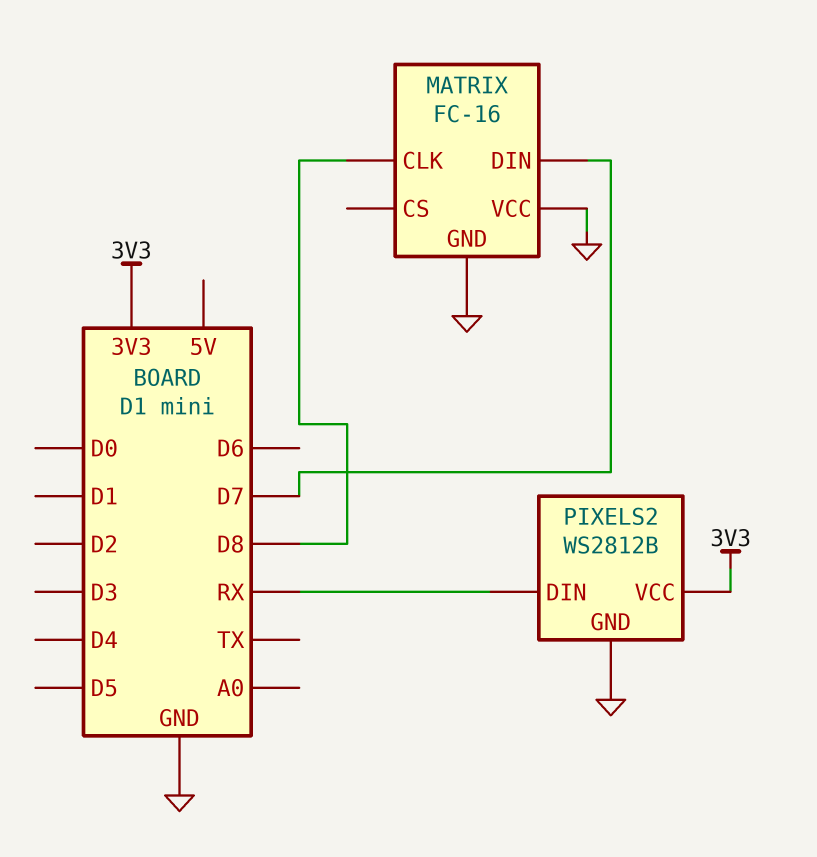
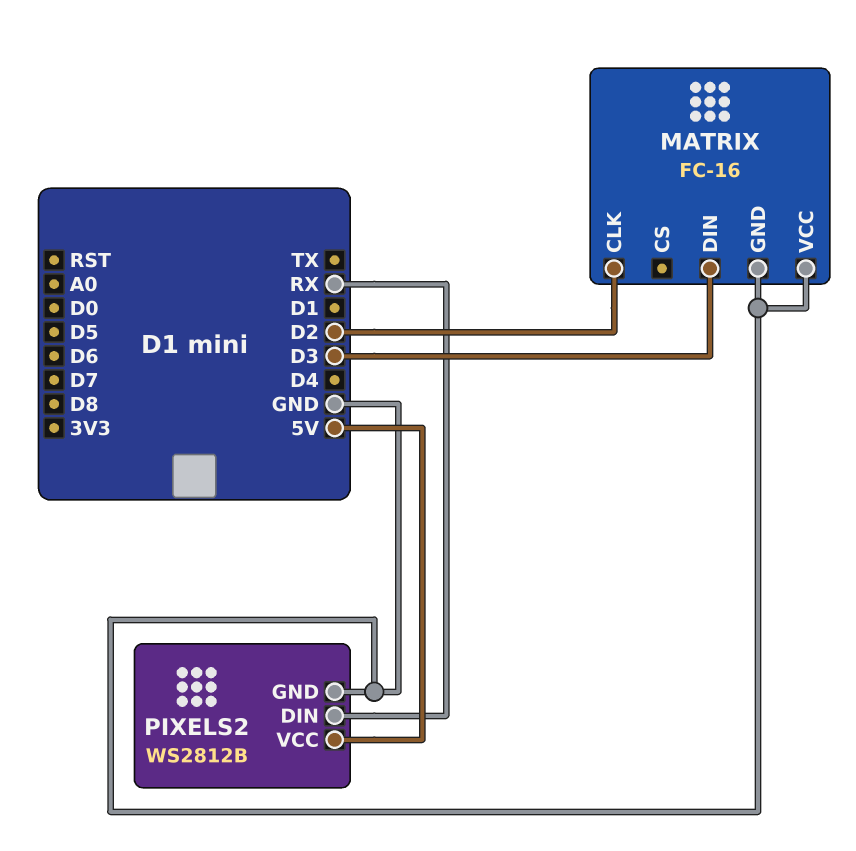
MATRIX pin CLK: D8 -> D2
MATRIX pin DIN: D7 -> D3
PIXELS2 pin VCC: 3V3 -> 5V

